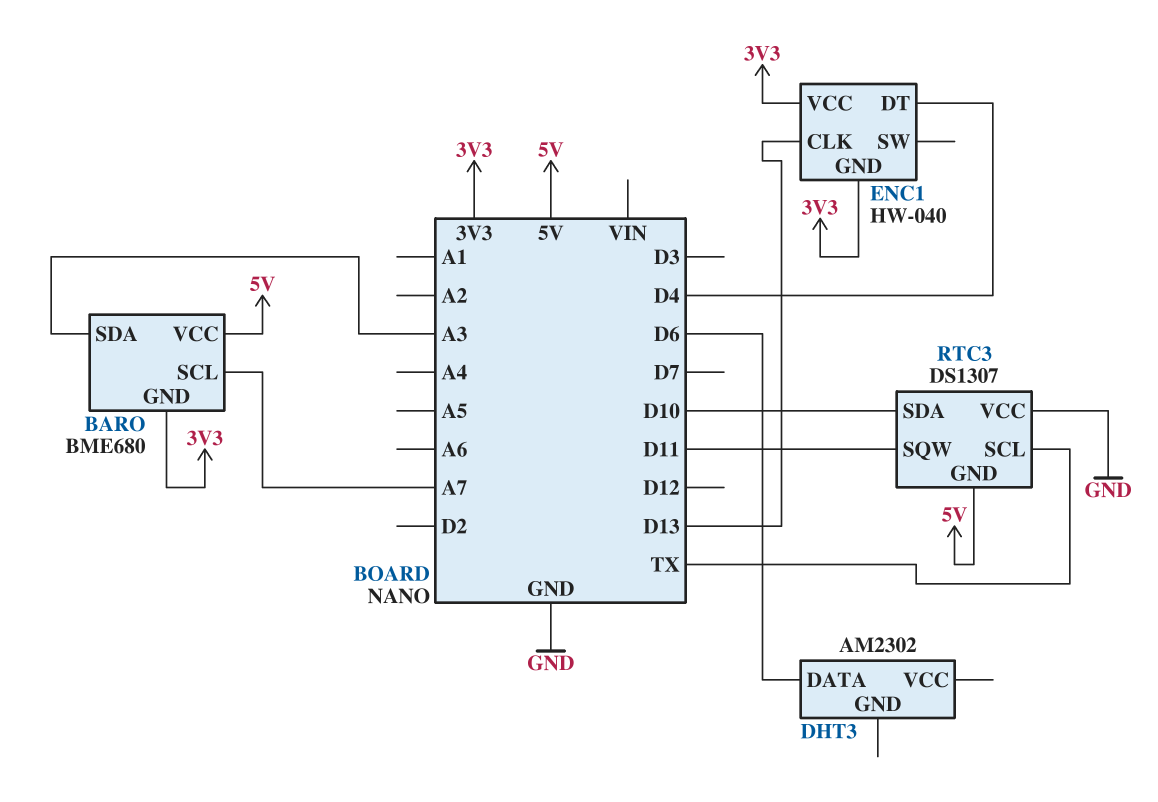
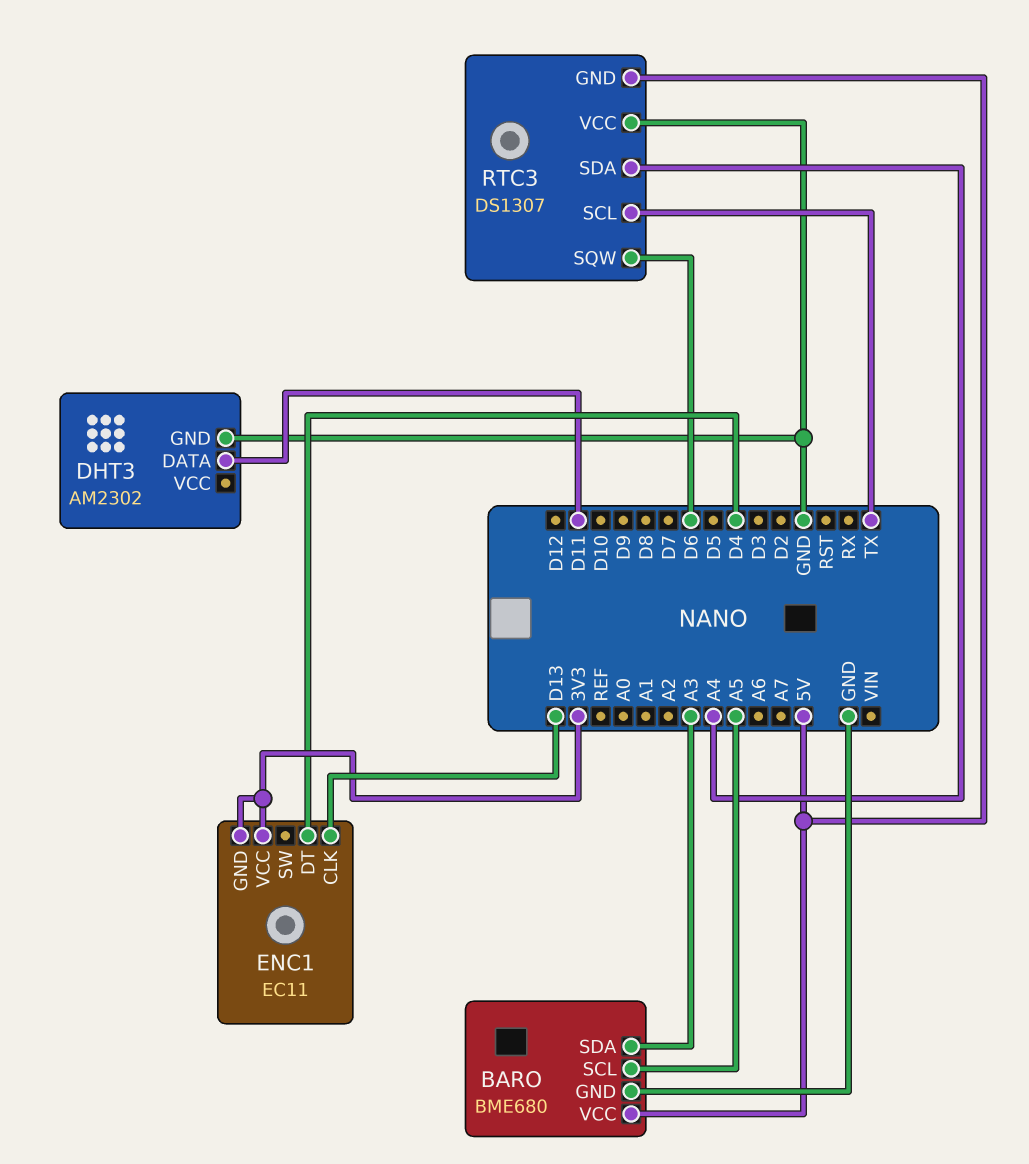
BARO pin GND: 3V3 -> GND
BARO pin SCL: A7 -> A5
DHT3 pin DATA: D6 -> D11
DHT3 pin GND: none -> GND
ENC1: HW-040 -> EC11
RTC3 pin SDA: D10 -> A4
RTC3 pin SQW: D11 -> D6

